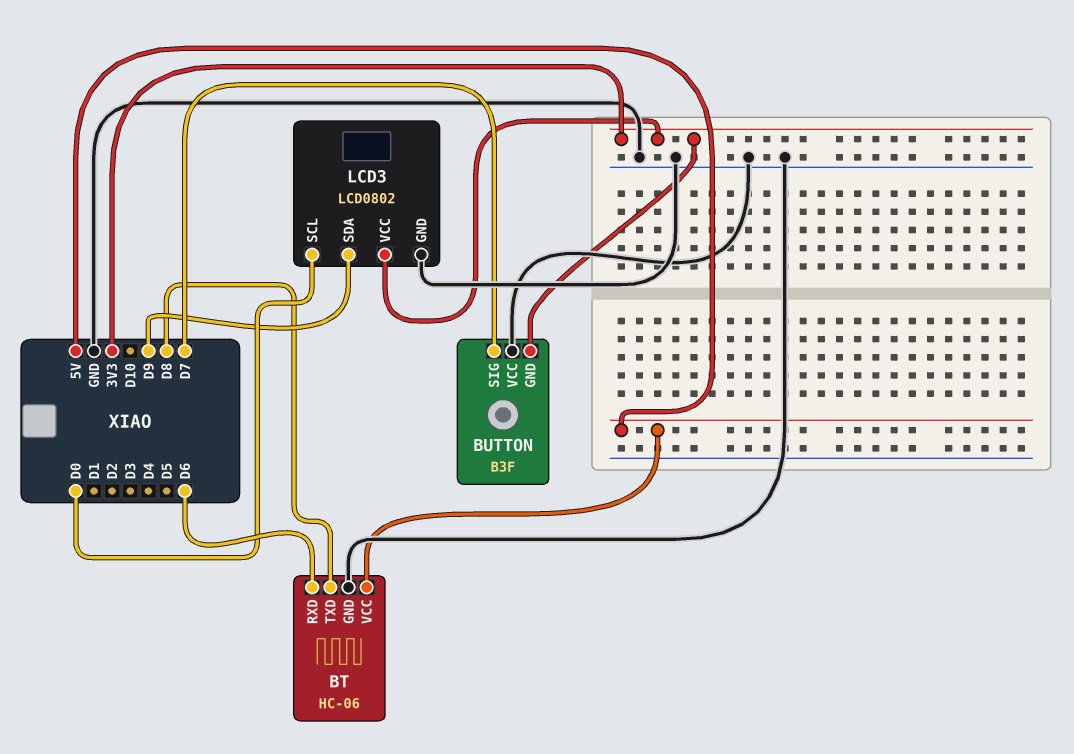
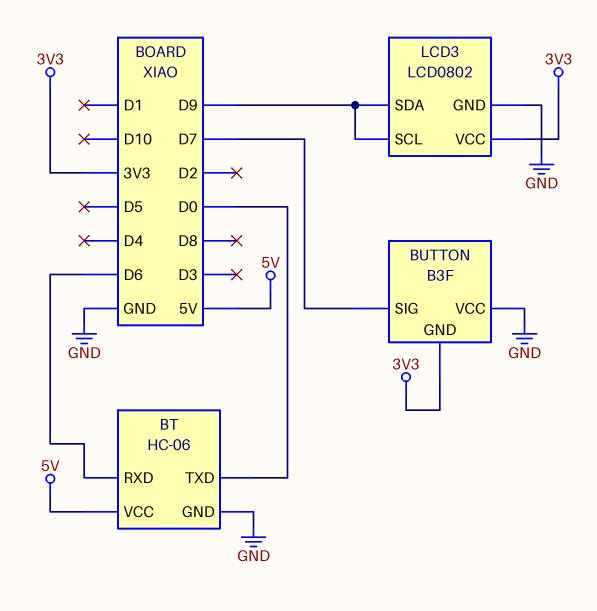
BT pin TXD: D8 -> D0
LCD3 pin SCL: D0 -> D9

